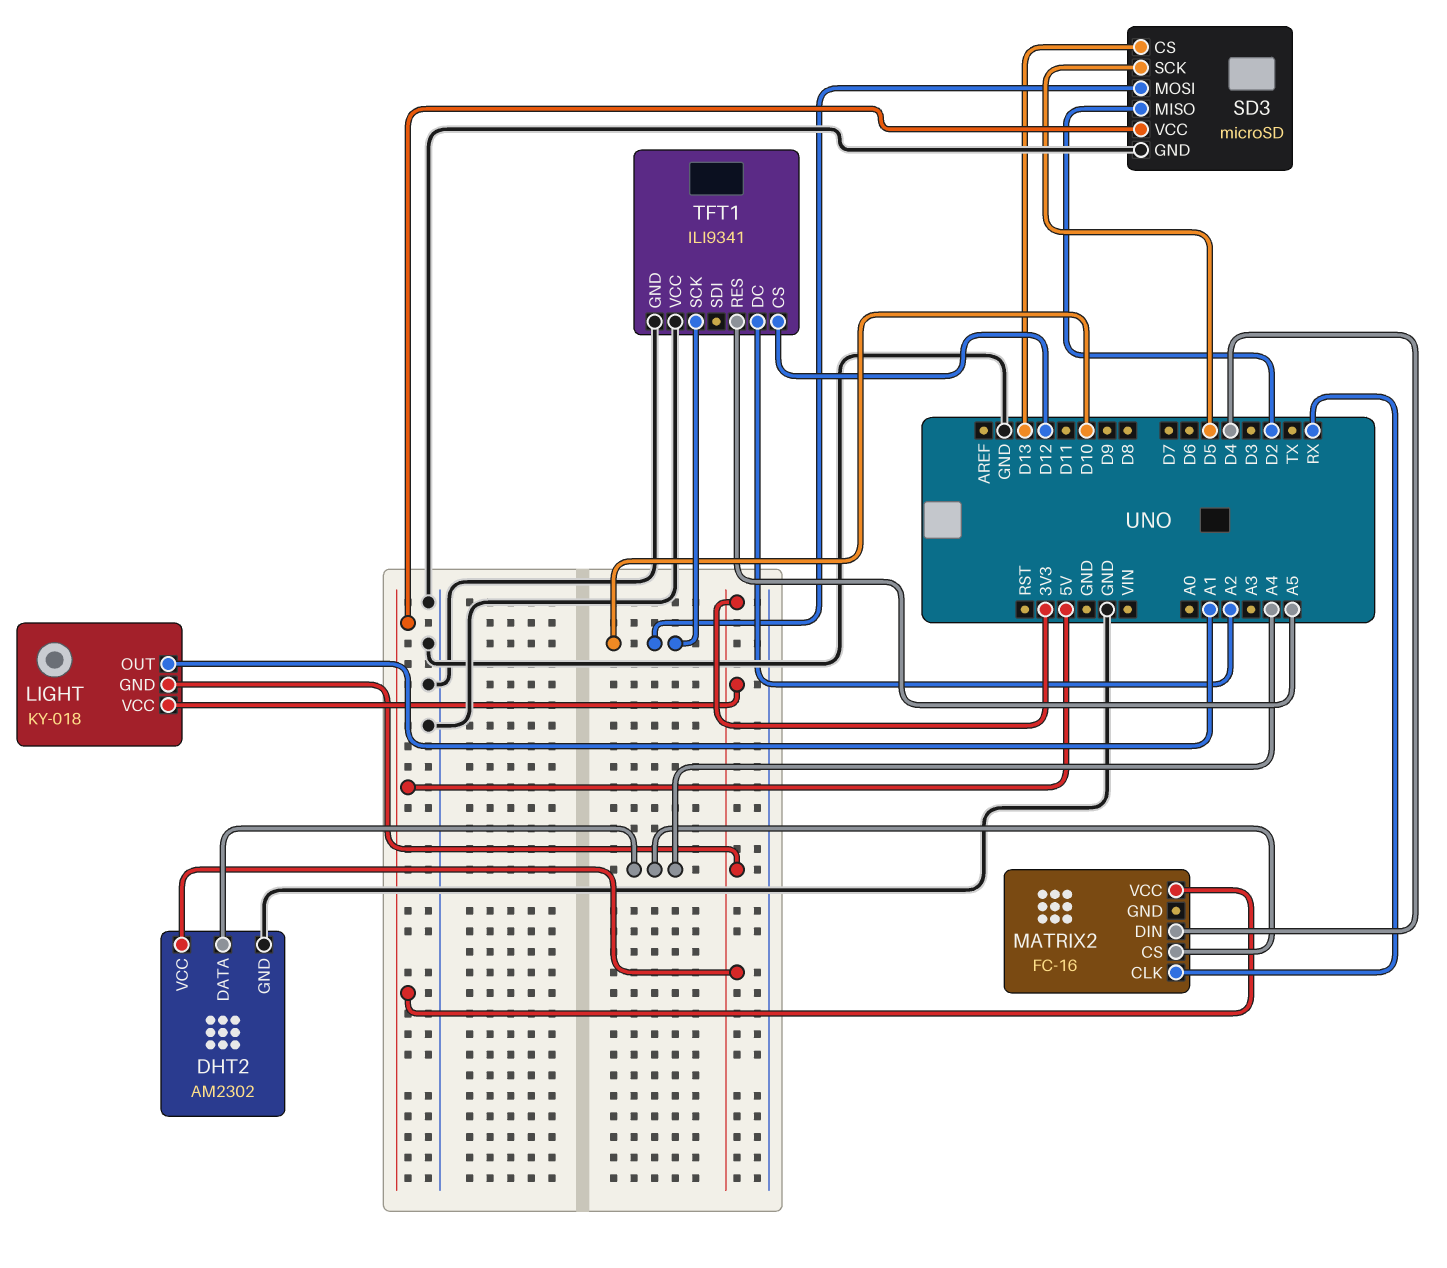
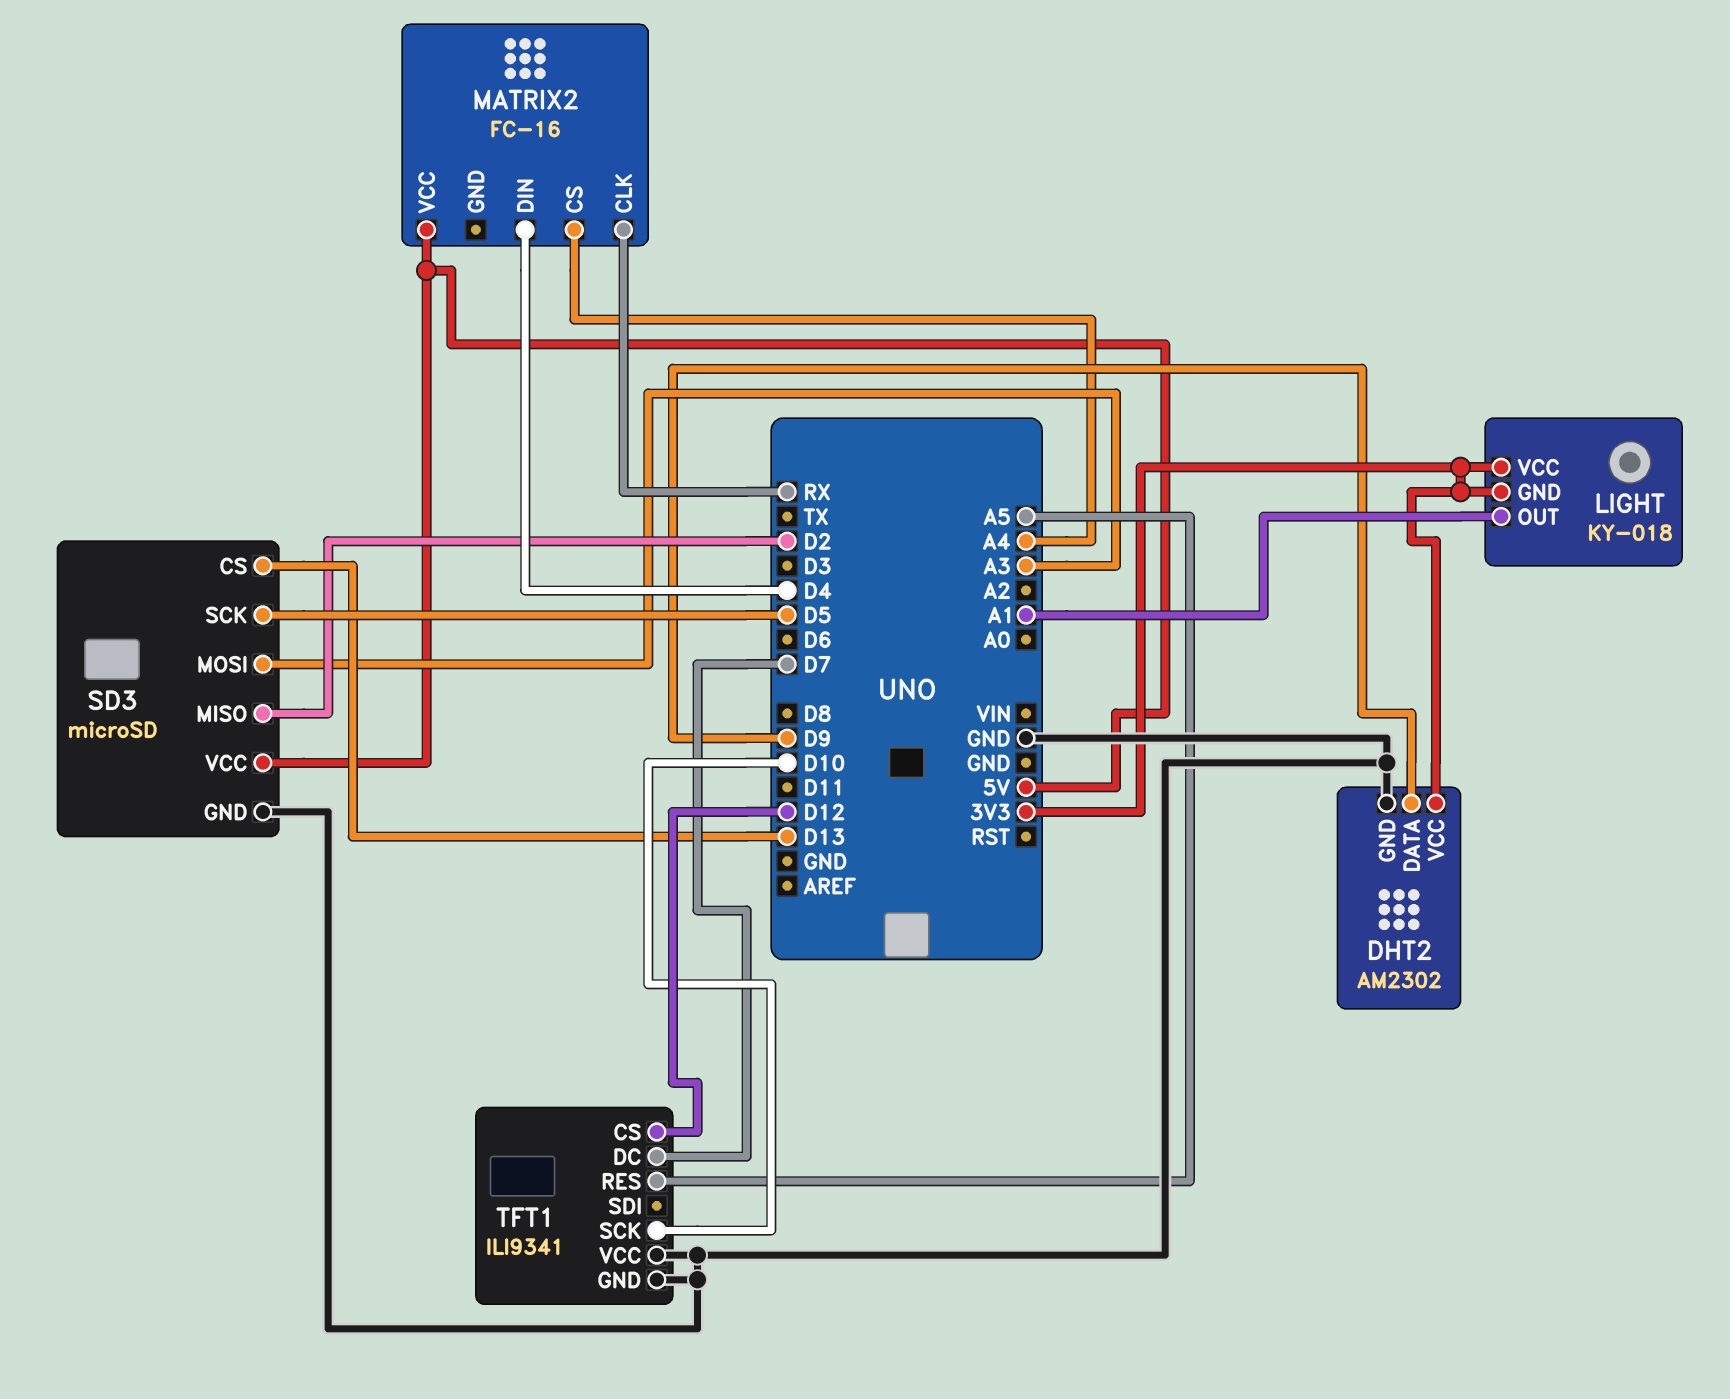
DHT2 pin DATA: A4 -> D9
SD3 pin MOSI: D10 -> A3
TFT1 pin DC: A2 -> D7

